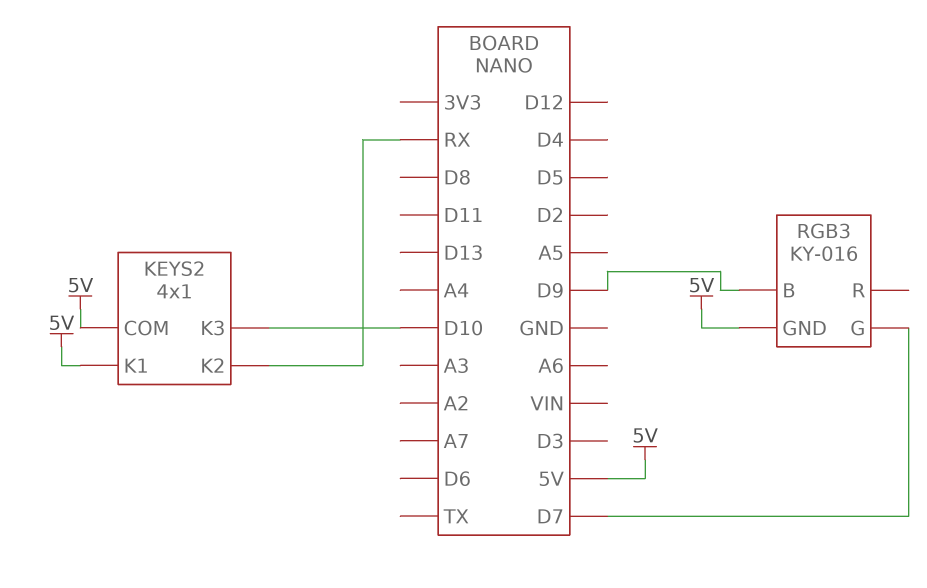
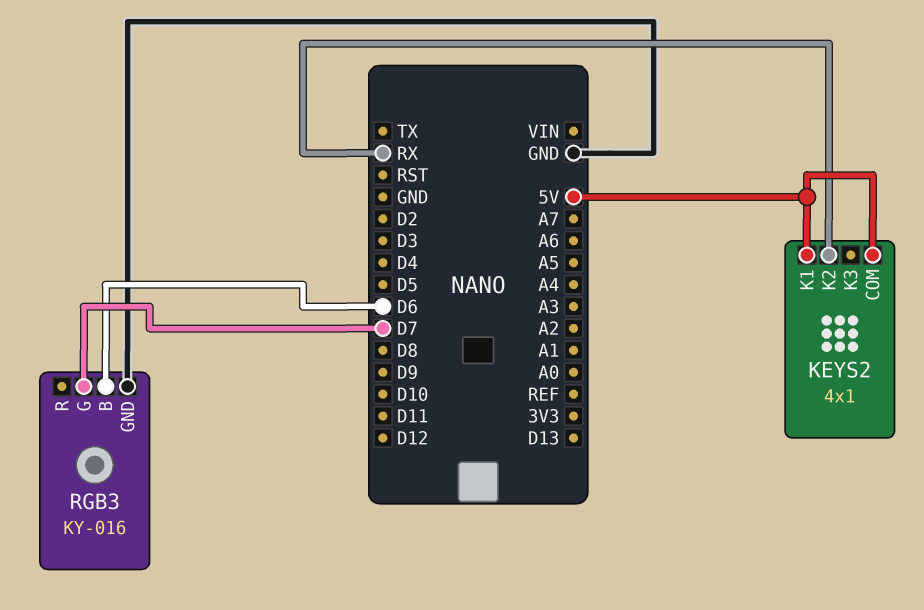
KEYS2 pin K3: D10 -> none
RGB3 pin B: D9 -> D6
RGB3 pin GND: 5V -> GND

